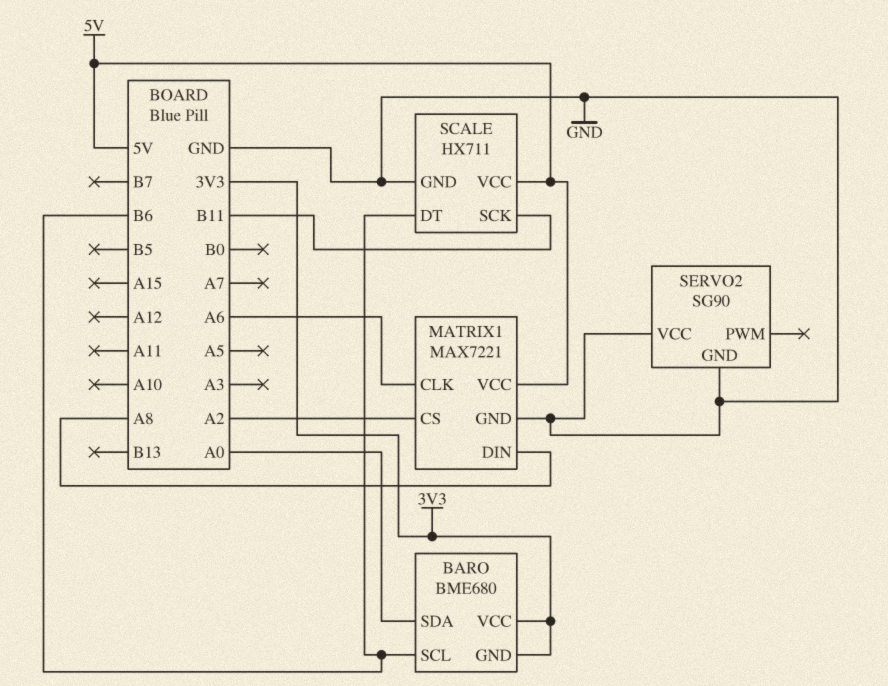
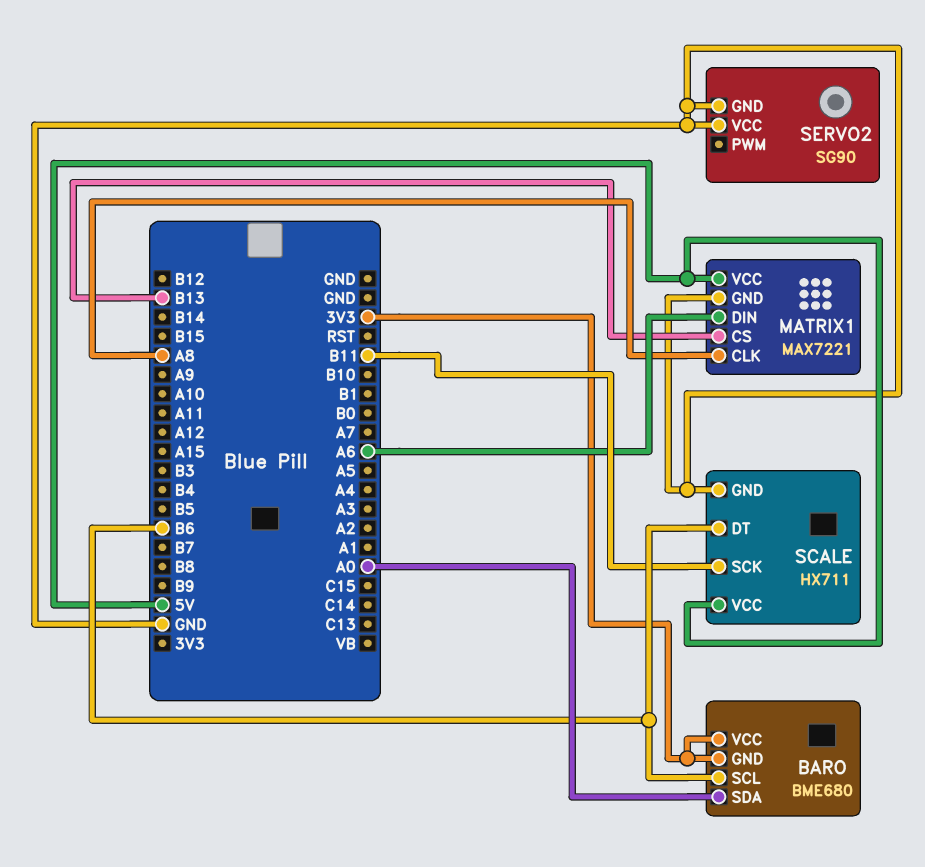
MATRIX1 pin CLK: A6 -> A8
MATRIX1 pin CS: A2 -> B13
MATRIX1 pin DIN: A8 -> A6

